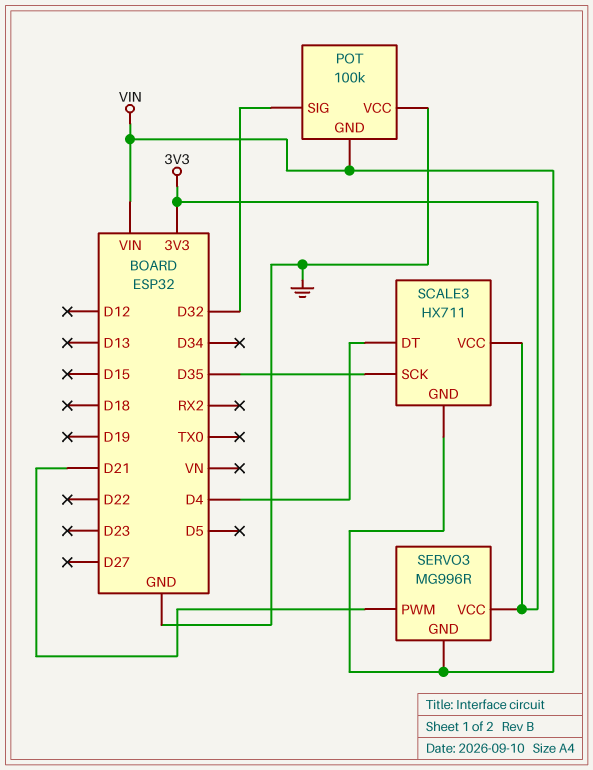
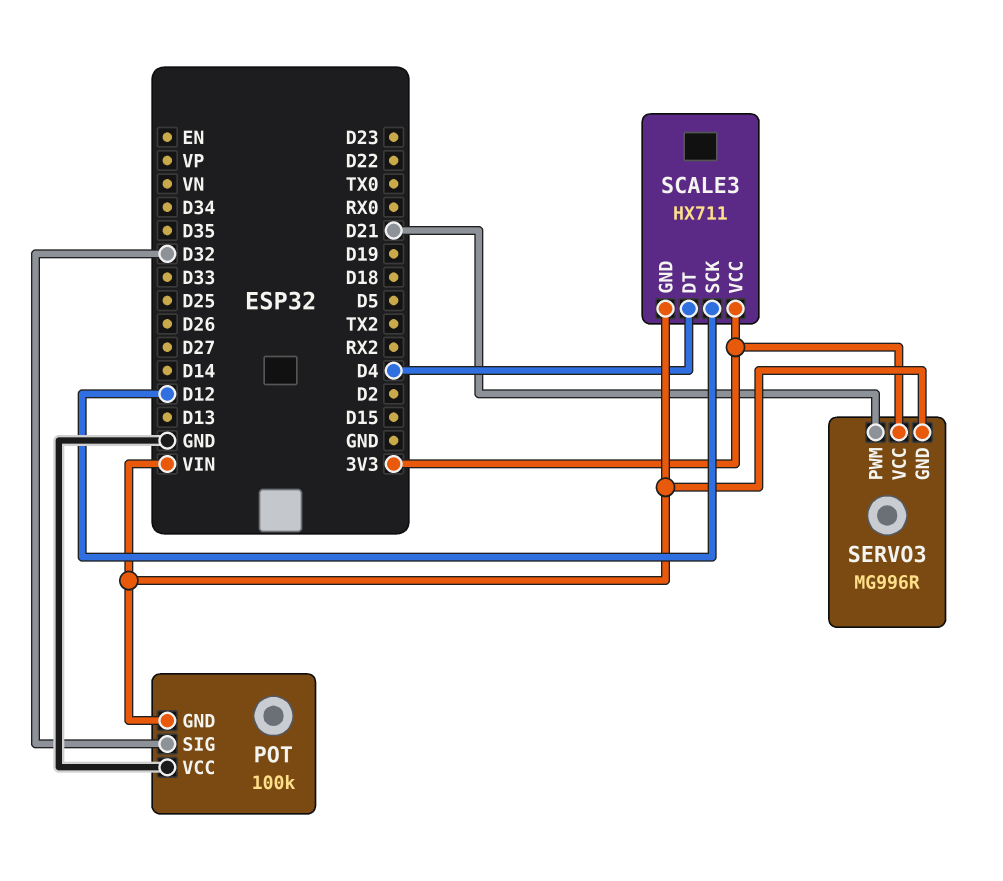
SCALE3 pin SCK: D35 -> D12

